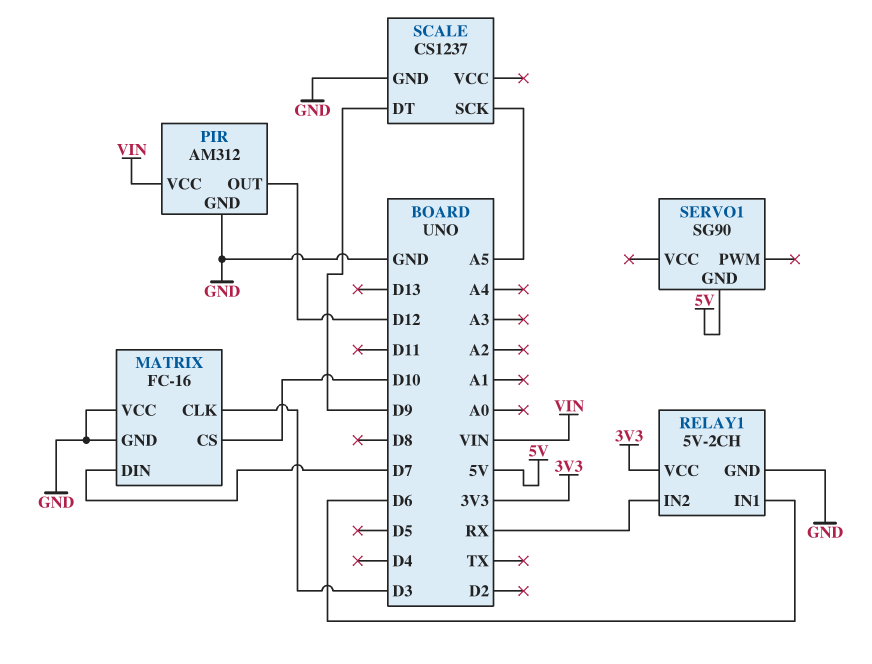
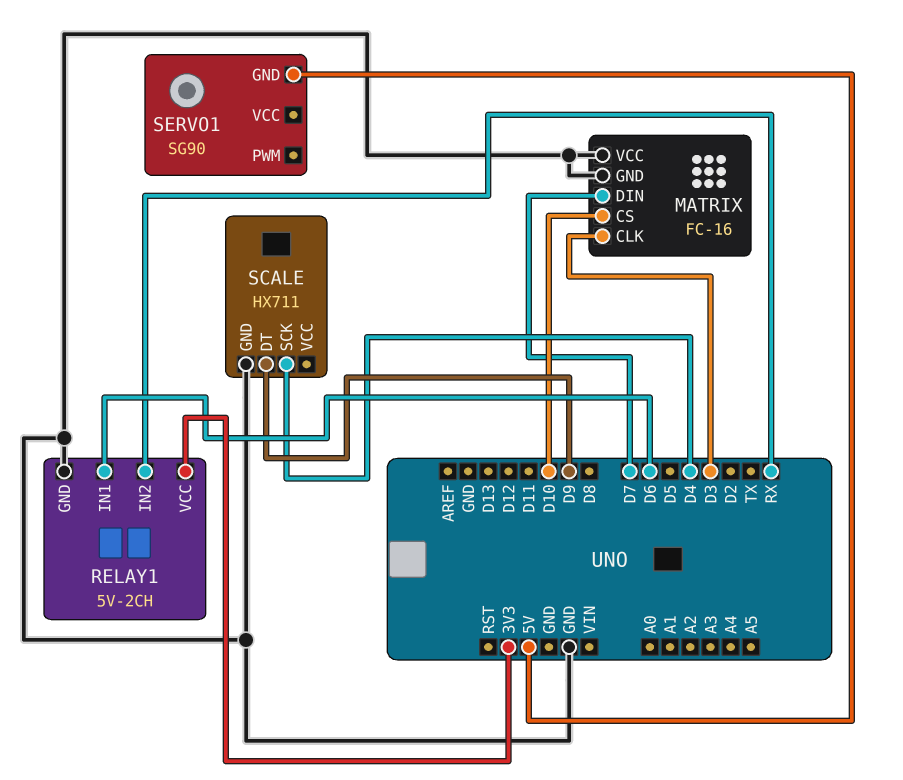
PIR: AM312 -> none
PIR pin GND: GND -> none
PIR pin OUT: D12 -> none
PIR pin VCC: VIN -> none
SCALE: CS1237 -> HX711
SCALE pin SCK: A5 -> D4

